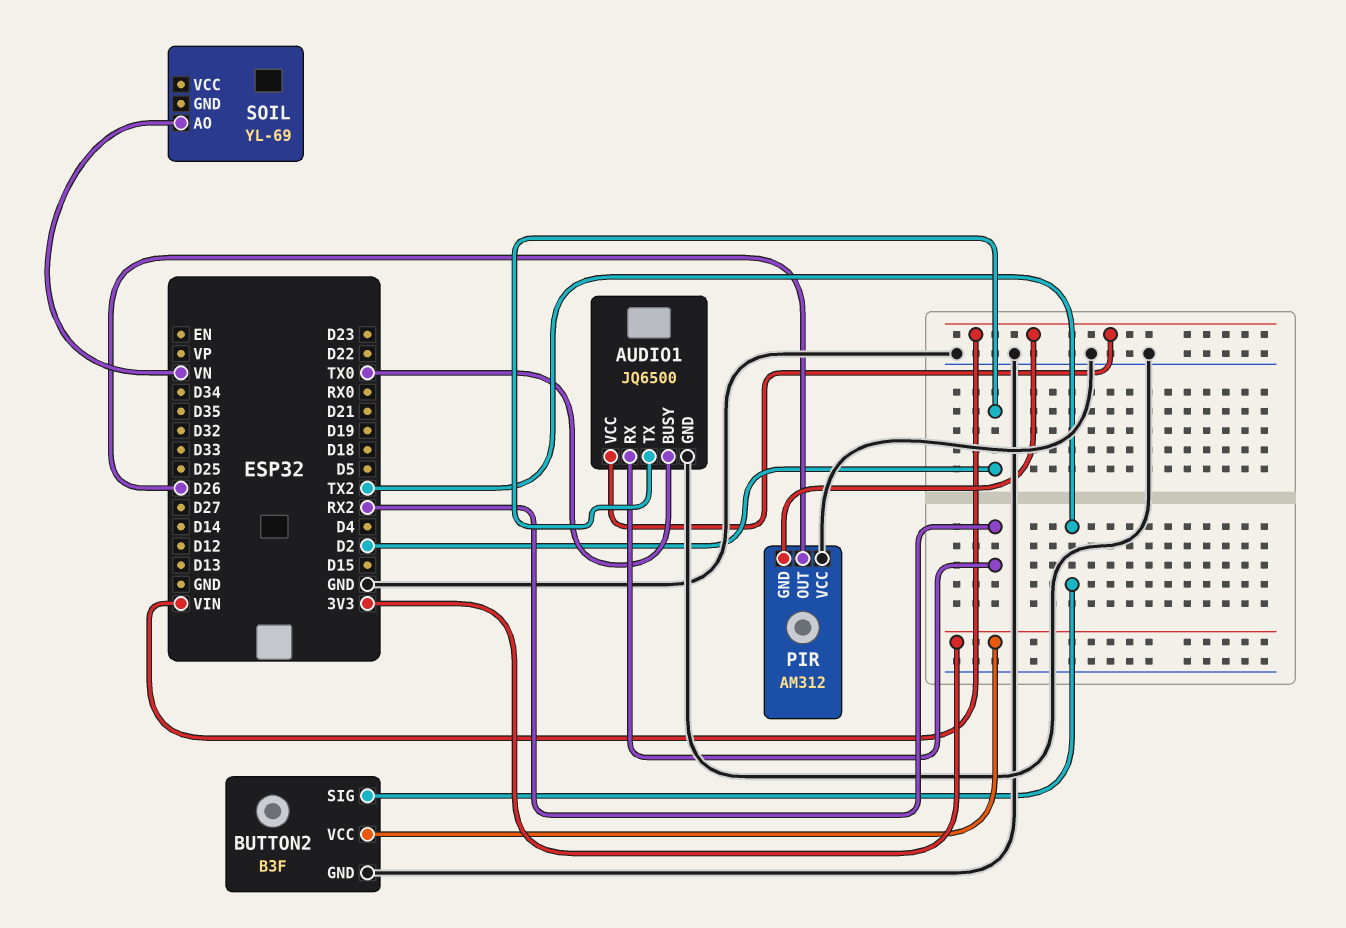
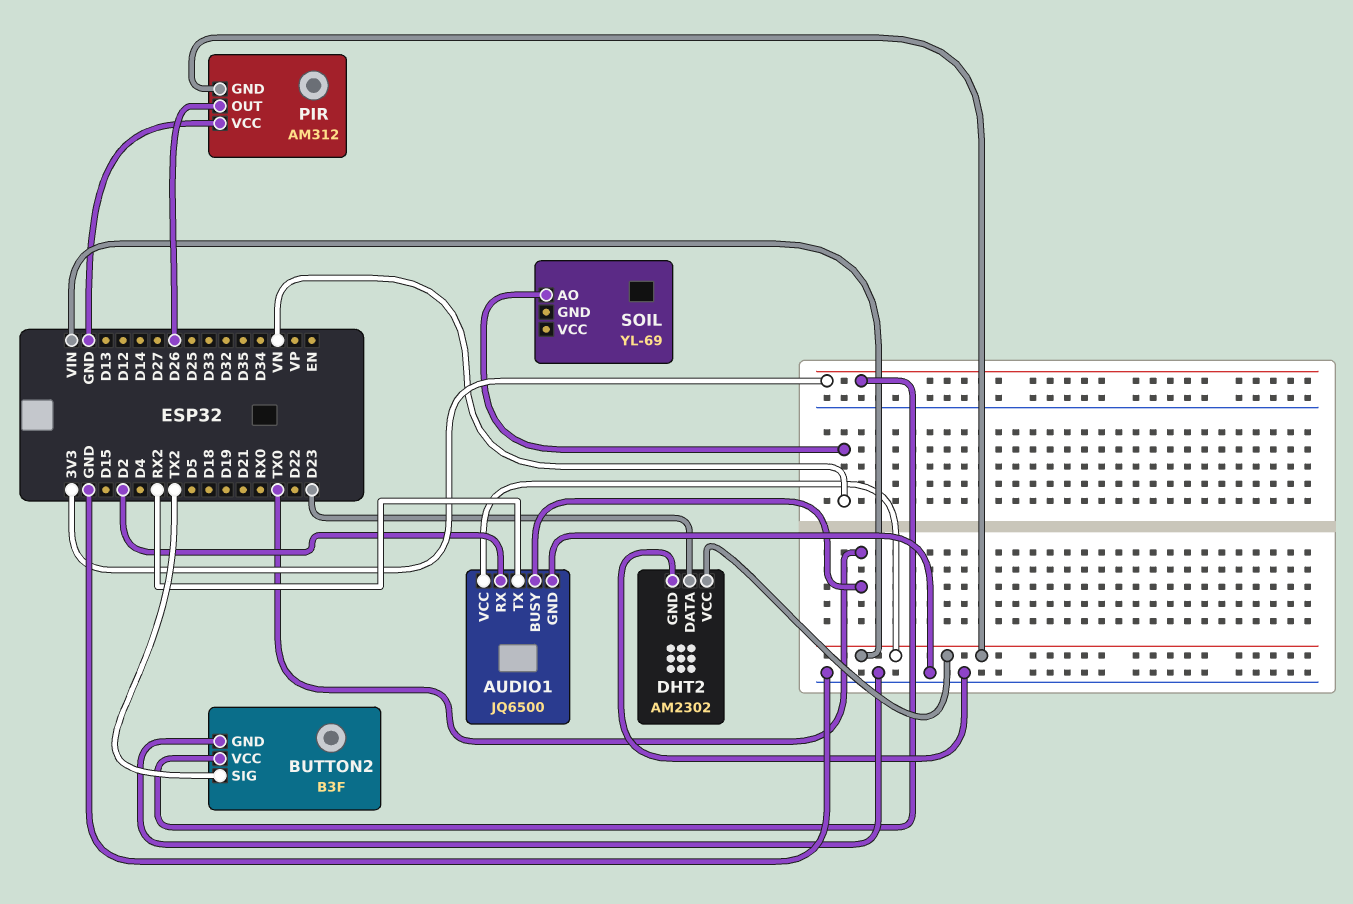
AUDIO1 pin RX: RX2 -> D2
AUDIO1 pin TX: D2 -> RX2
DHT2: none -> AM2302
DHT2 pin DATA: none -> D23
DHT2 pin GND: none -> GND
DHT2 pin VCC: none -> VIN

